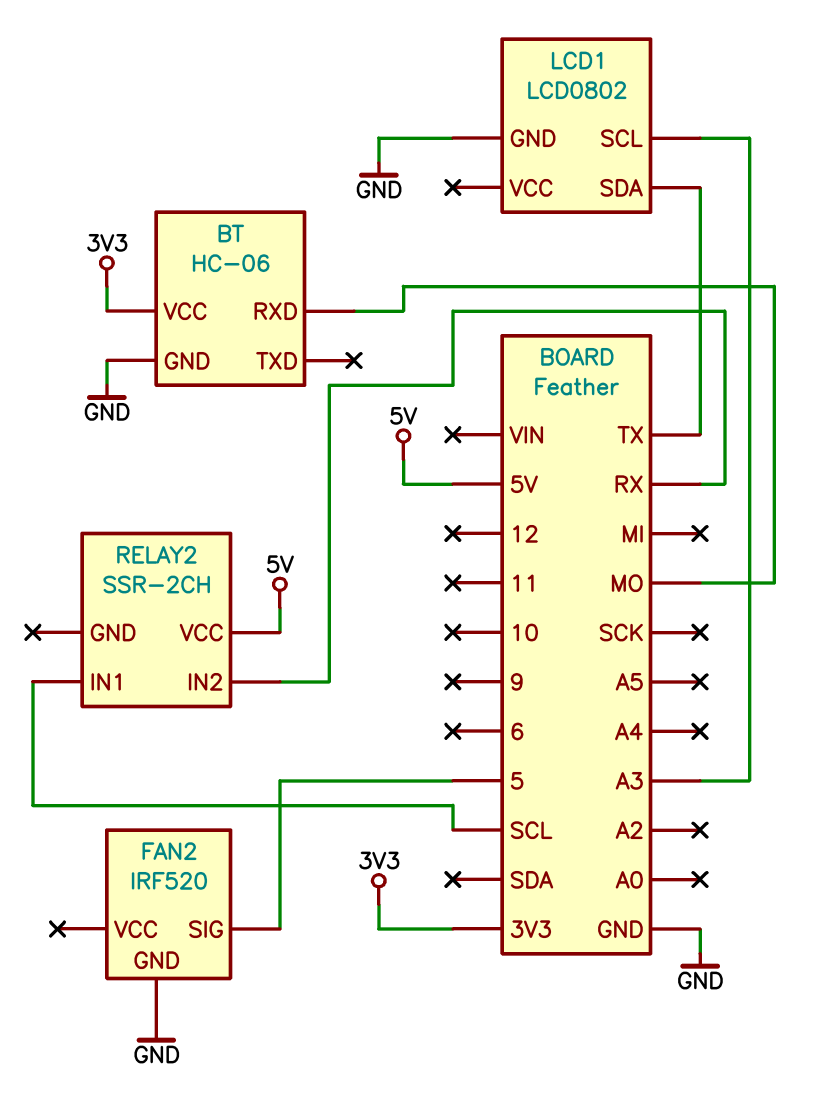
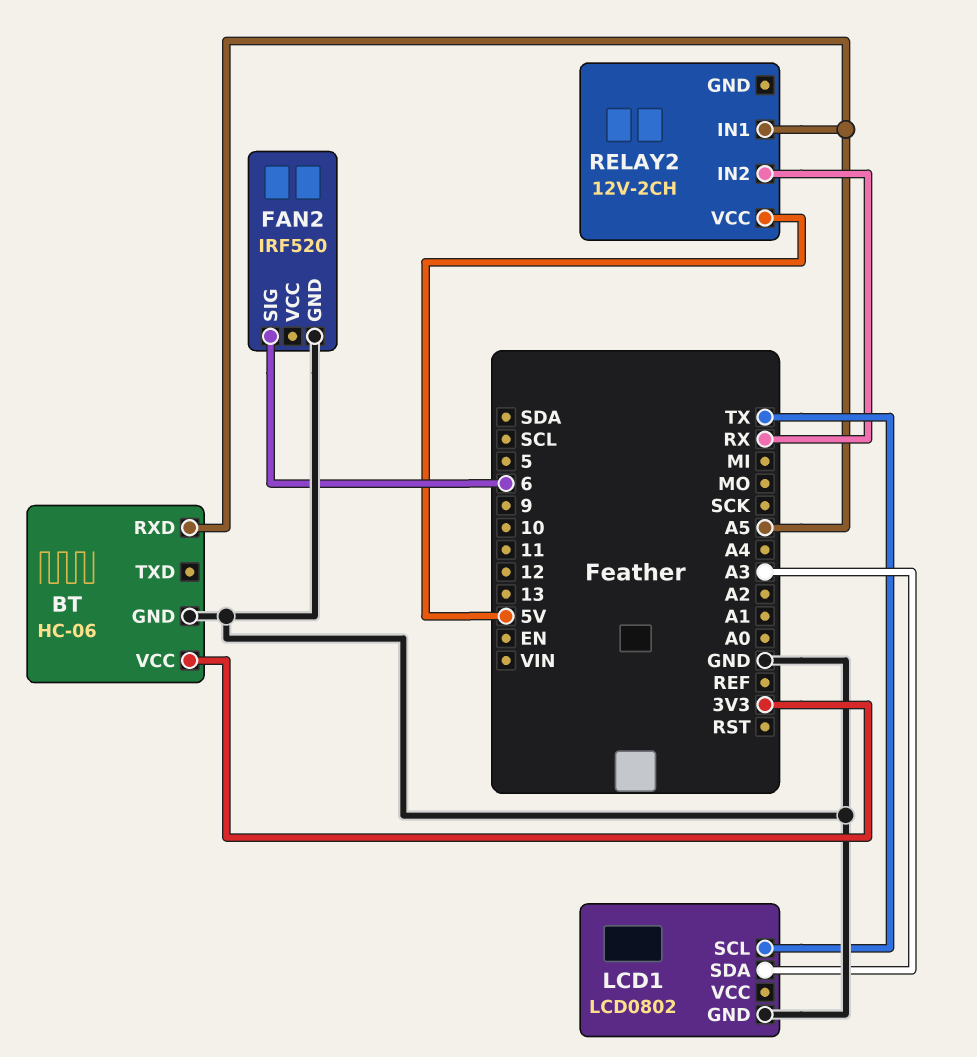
BT pin RXD: MO -> A5
FAN2 pin SIG: 5 -> 6
LCD1 pin SCL: A3 -> TX
LCD1 pin SDA: TX -> A3
RELAY2: SSR-2CH -> 12V-2CH
RELAY2 pin IN1: SCL -> A5

